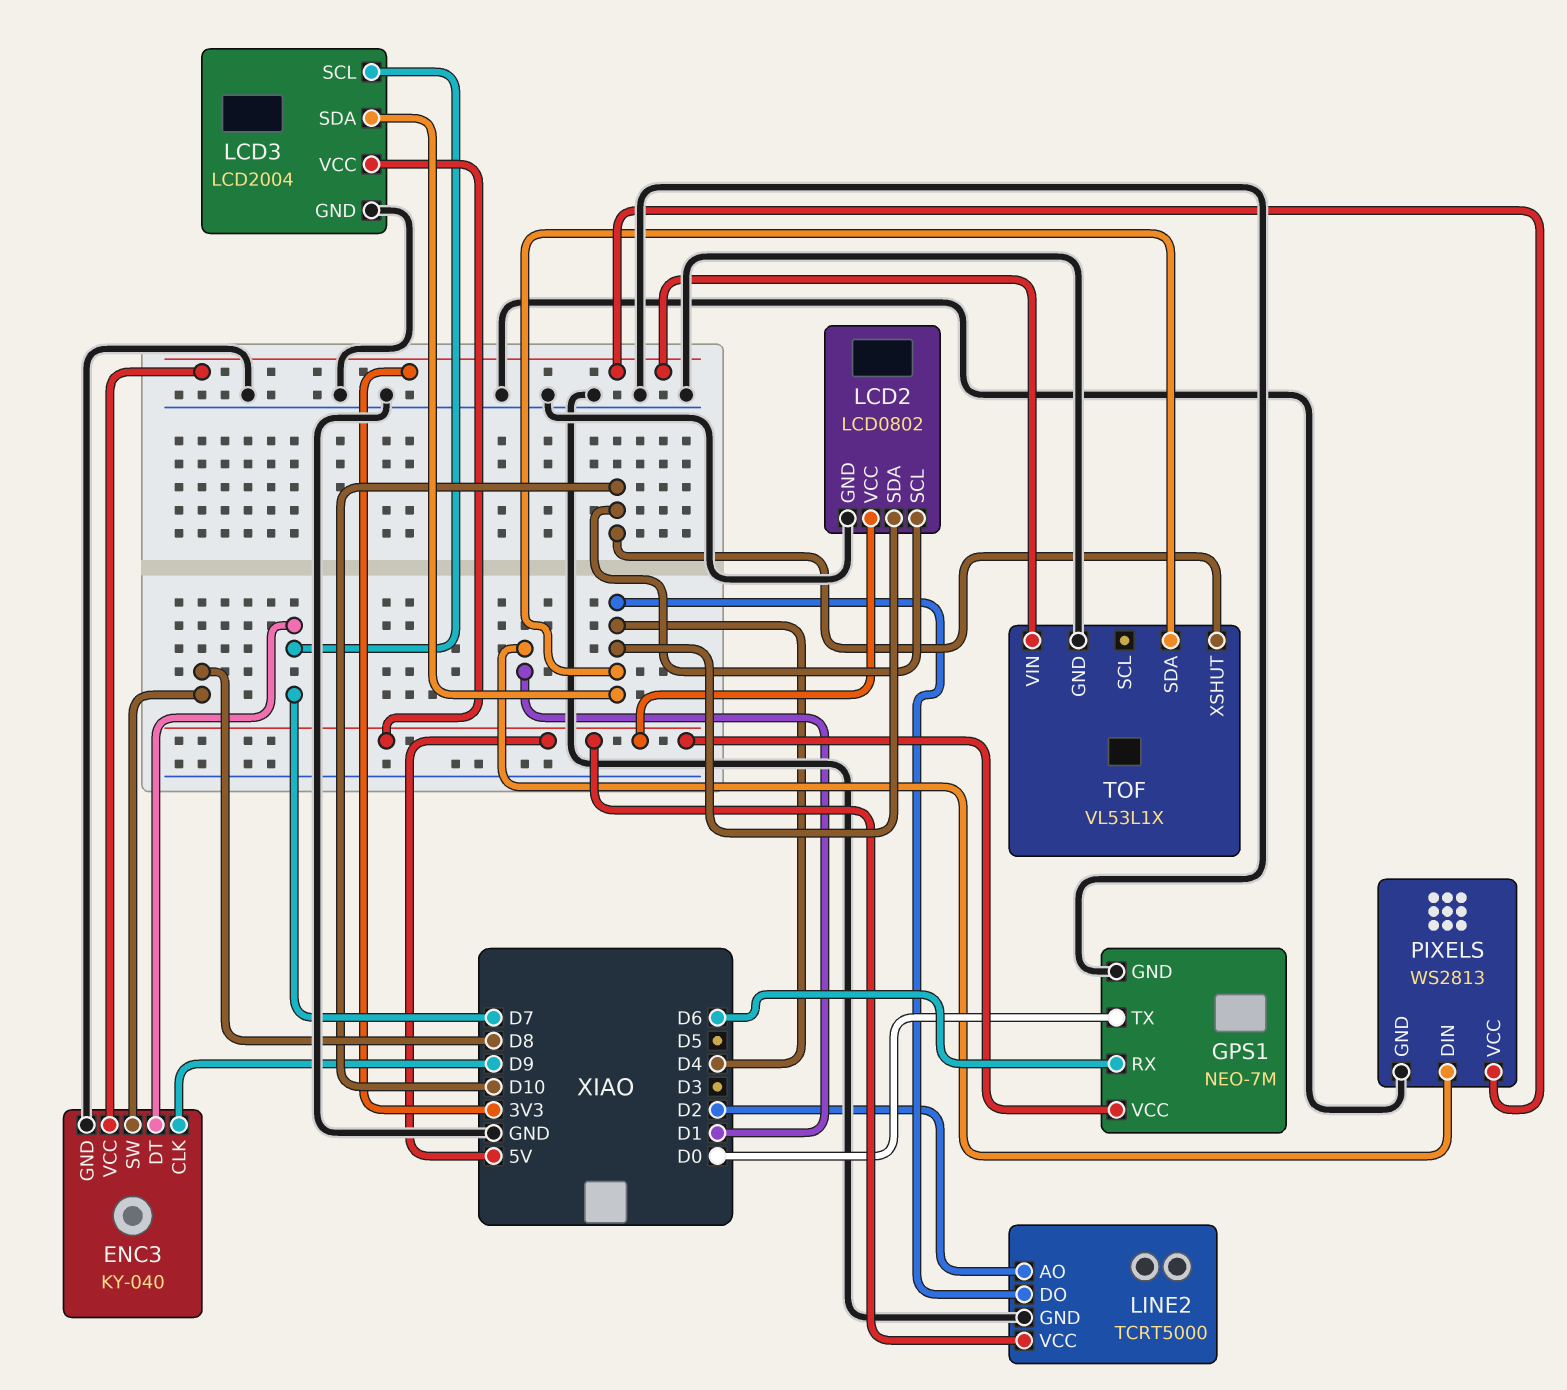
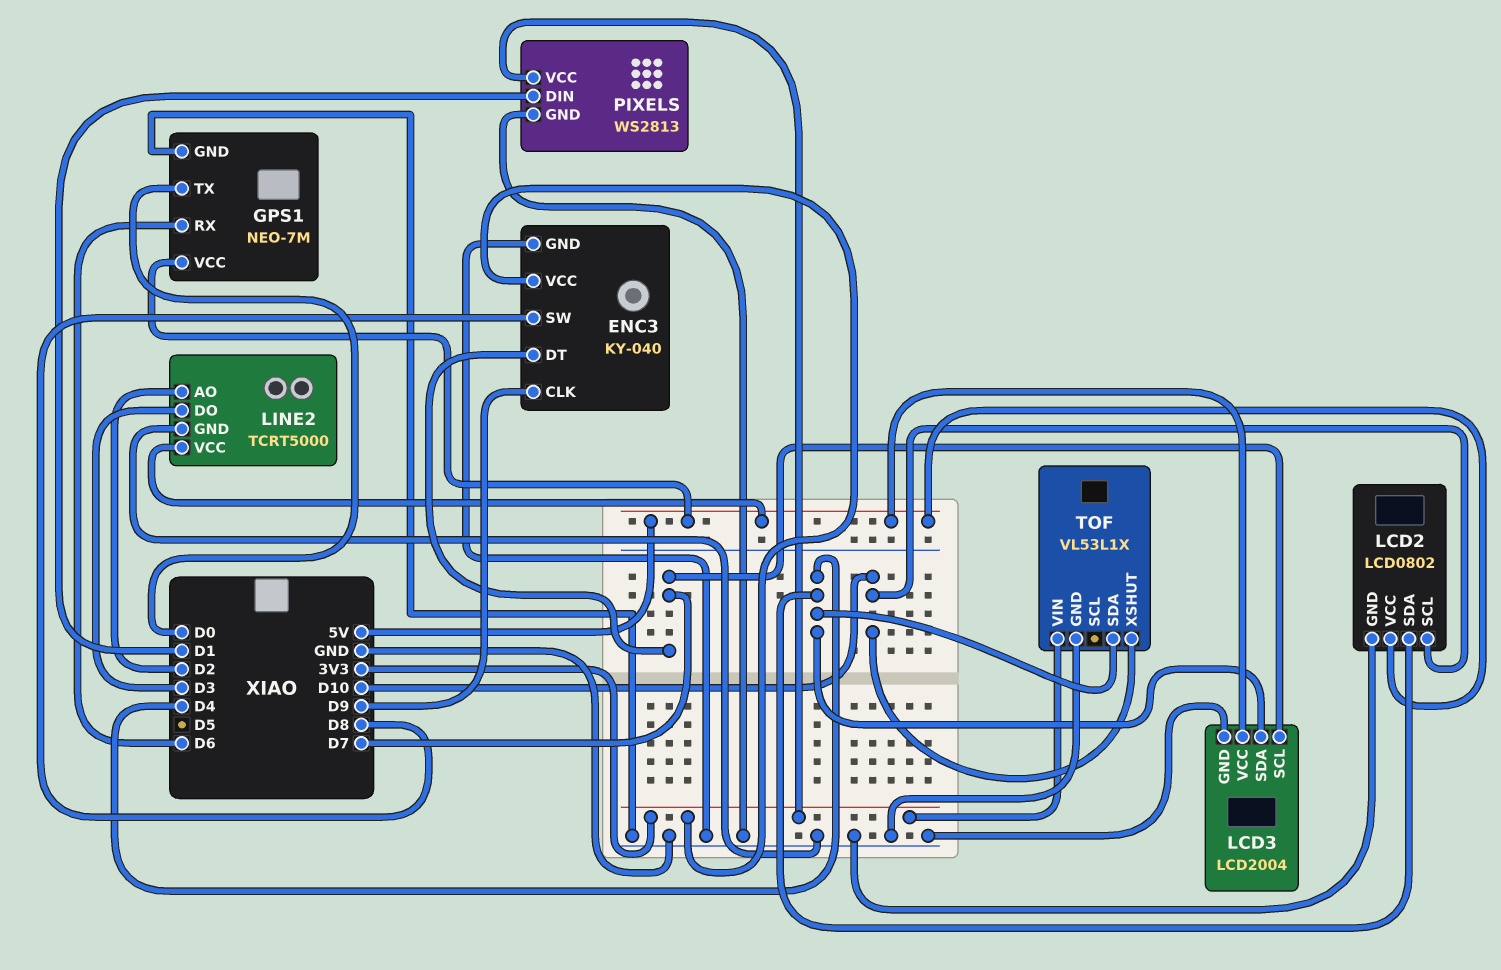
LINE2 pin DO: D4 -> D3

